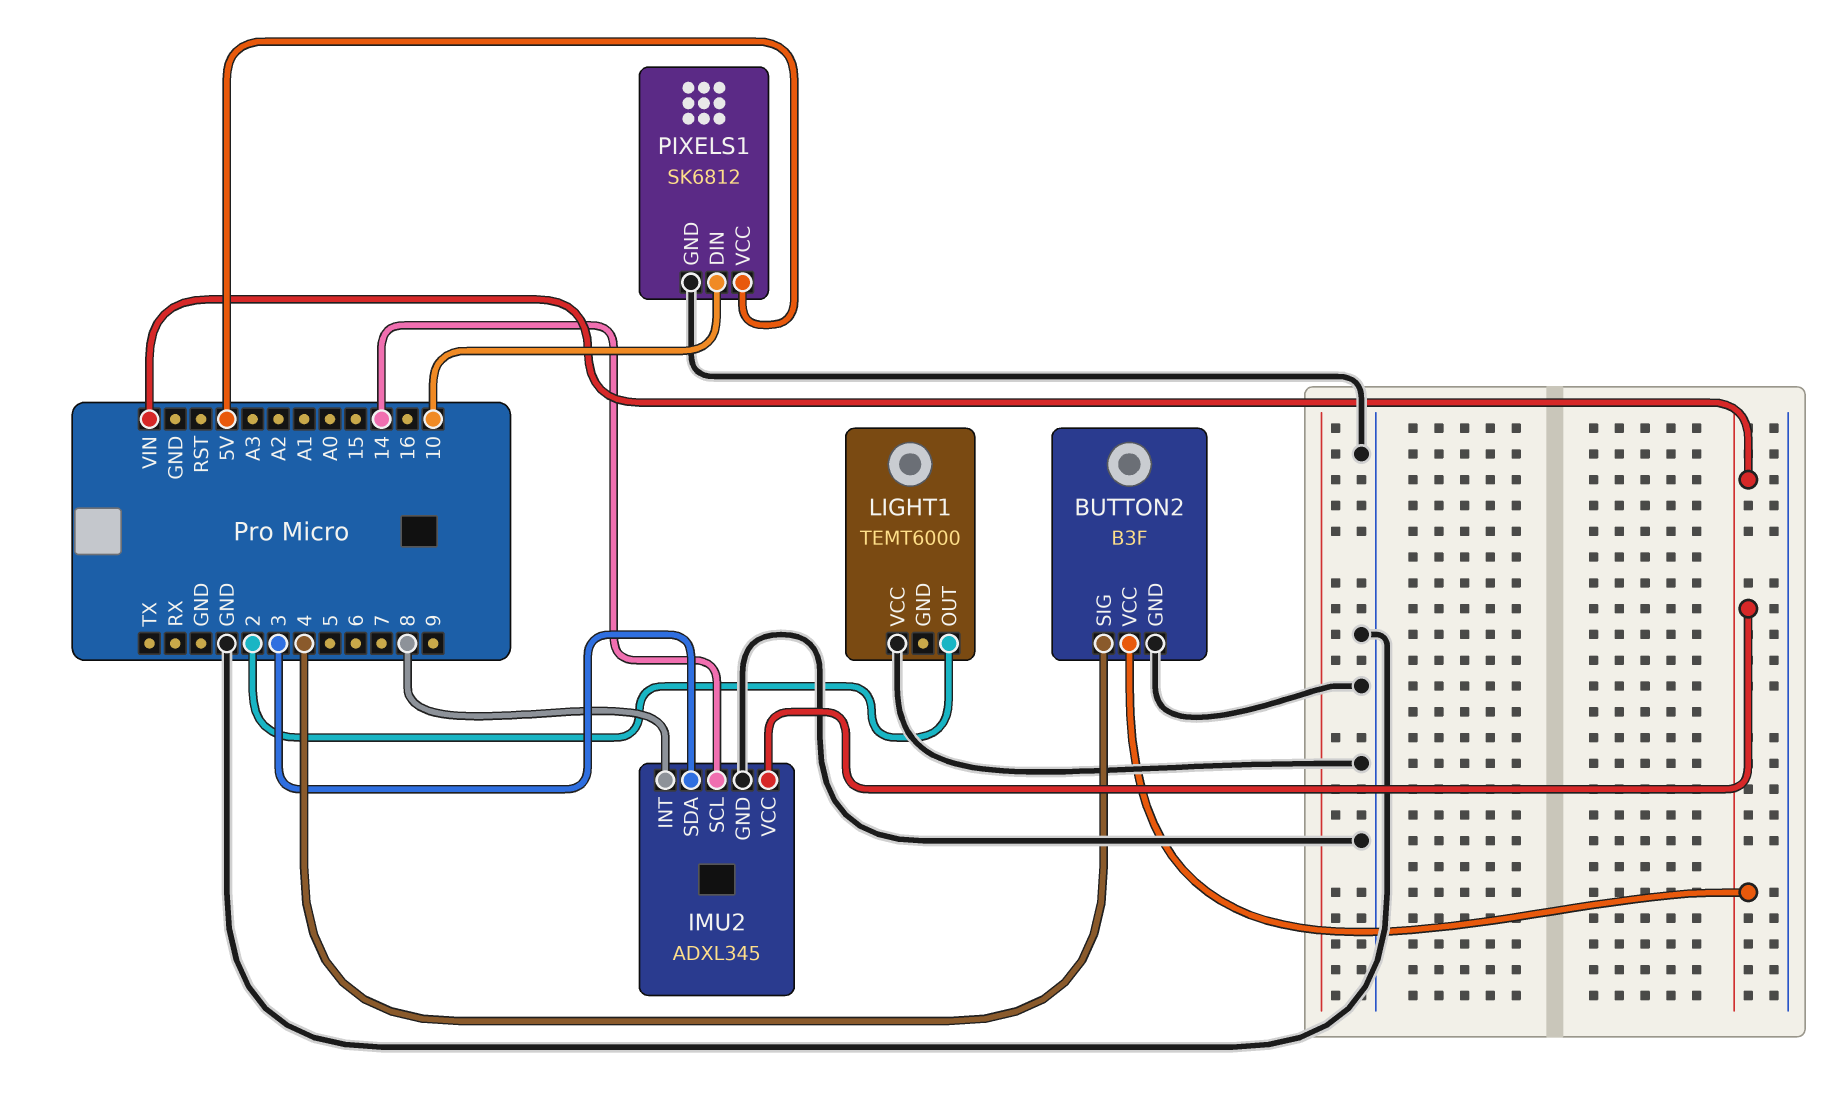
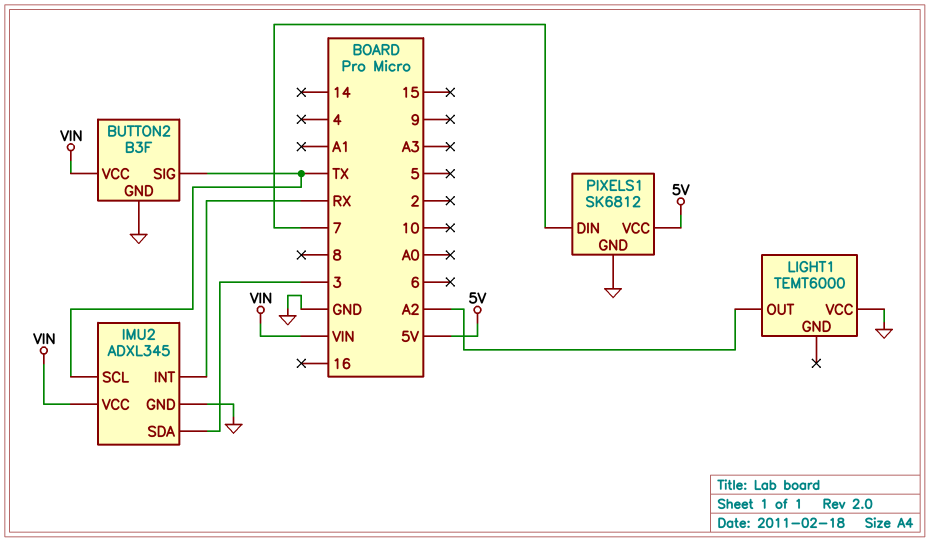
BUTTON2 pin SIG: 4 -> TX
IMU2 pin INT: 8 -> RX
IMU2 pin SCL: 14 -> TX
LIGHT1 pin OUT: 2 -> A2
PIXELS1 pin DIN: 10 -> 7

